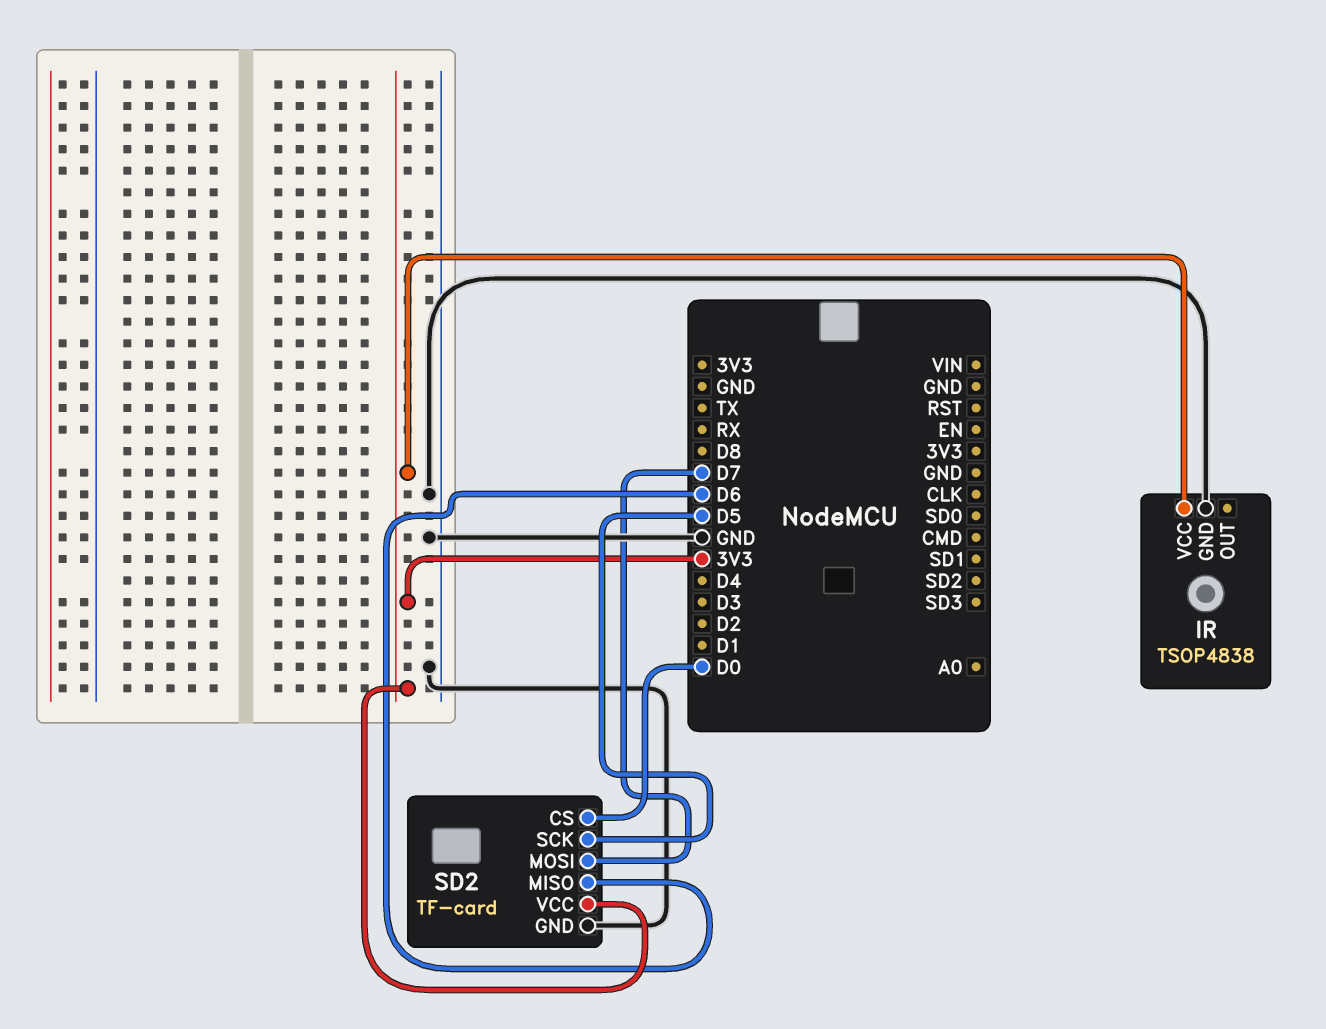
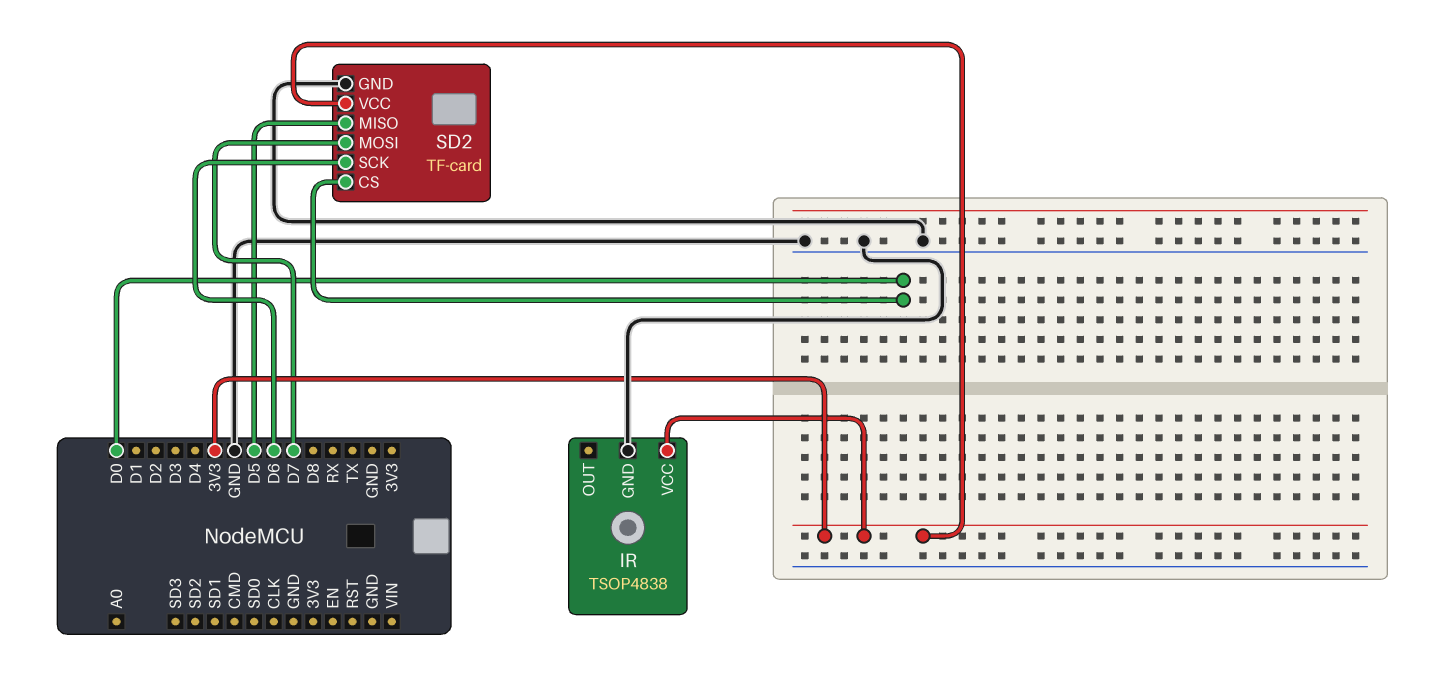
SD2 pin MISO: D6 -> D5
SD2 pin SCK: D5 -> D6

